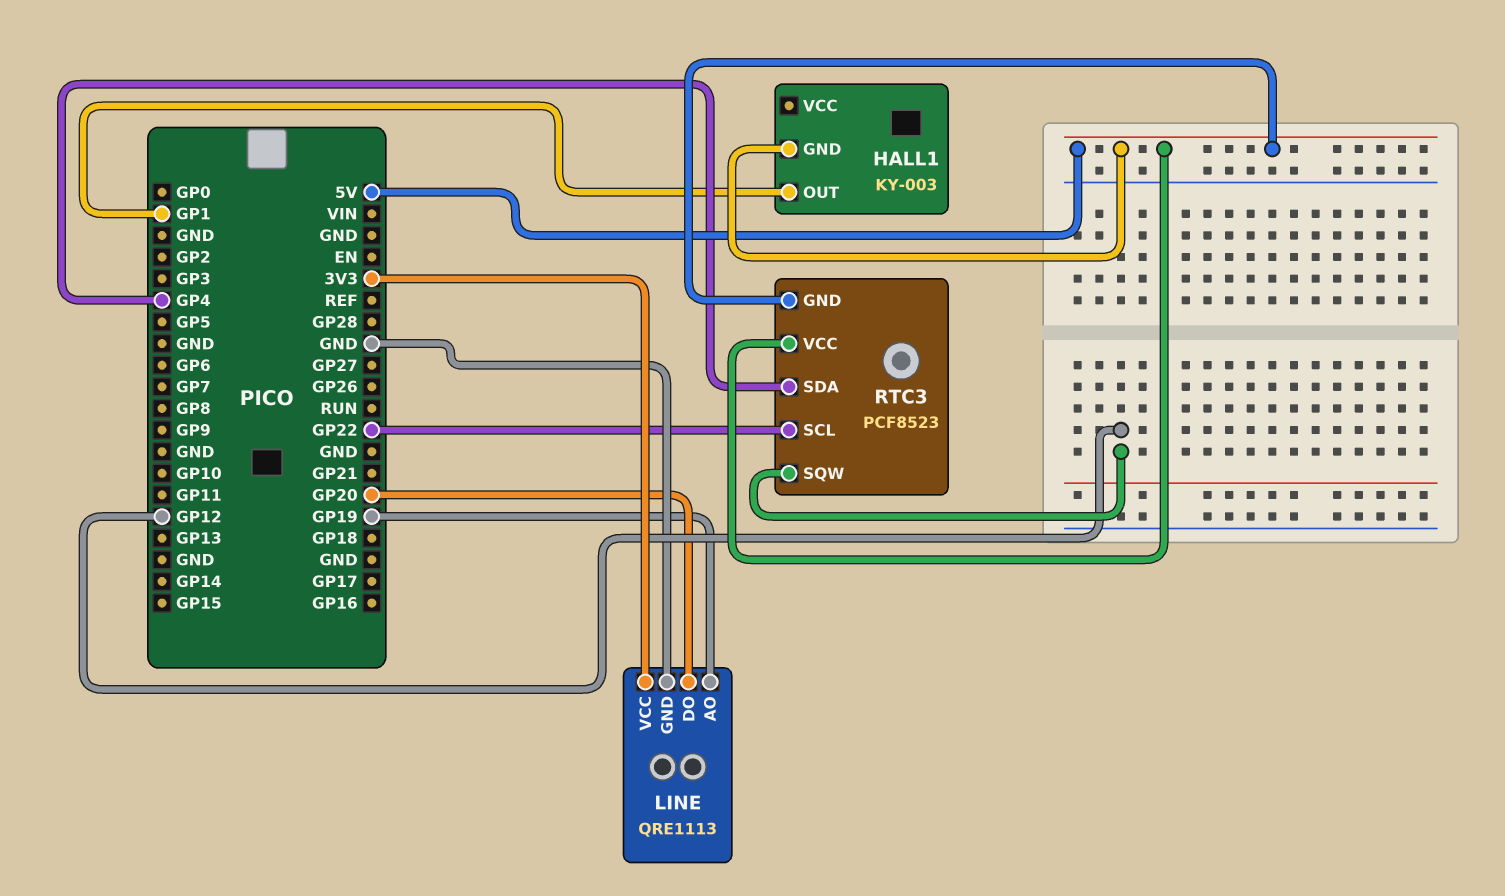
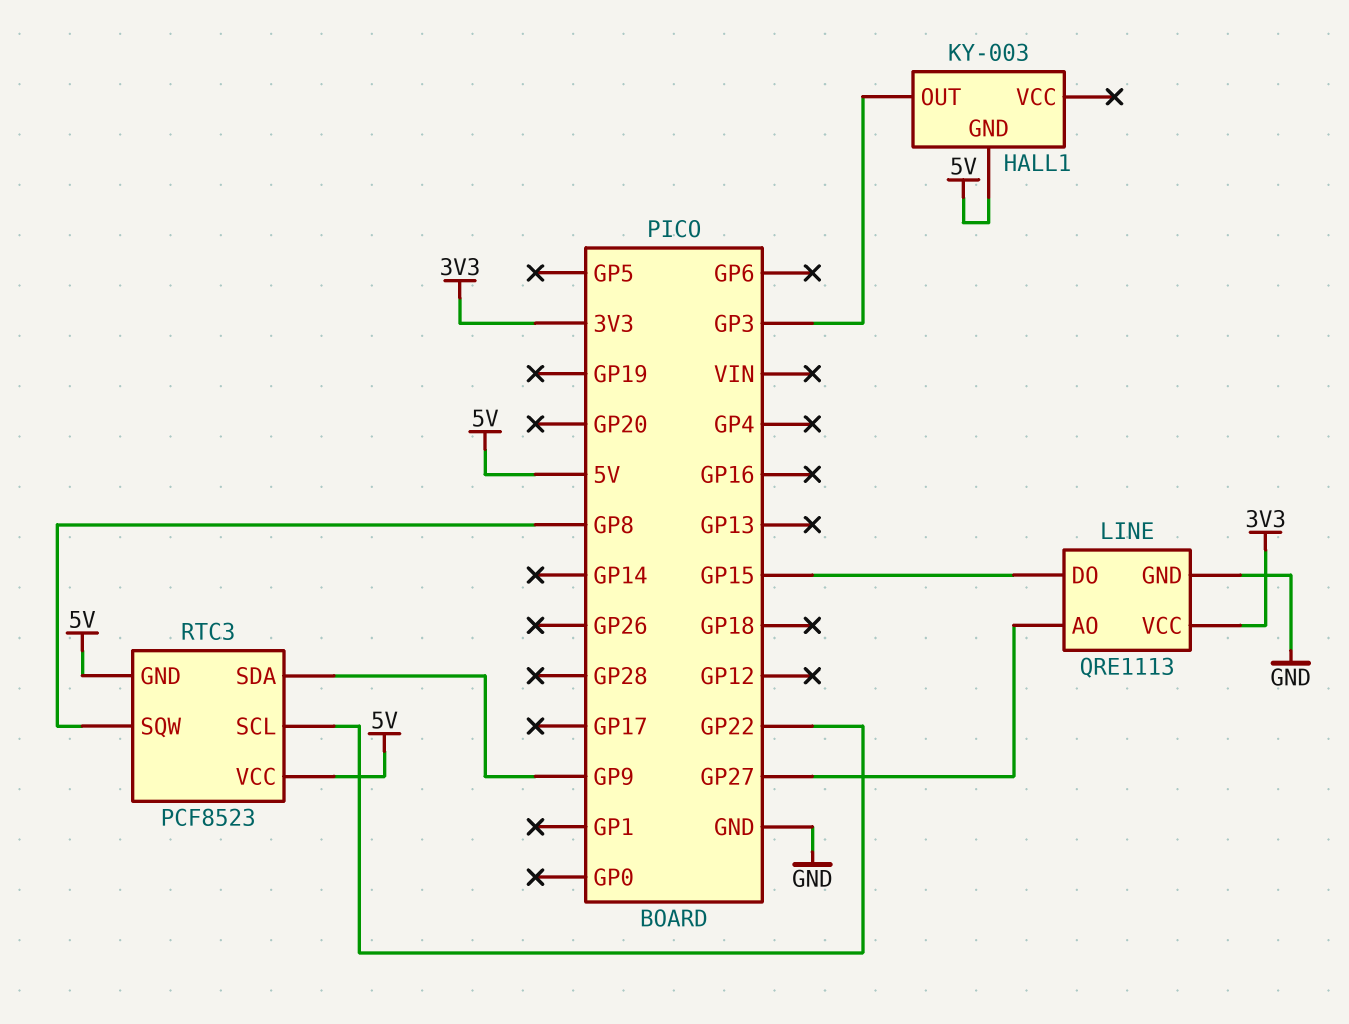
HALL1 pin OUT: GP1 -> GP3
LINE pin AO: GP19 -> GP27
LINE pin DO: GP20 -> GP15
RTC3 pin SDA: GP4 -> GP9
RTC3 pin SQW: GP12 -> GP8

